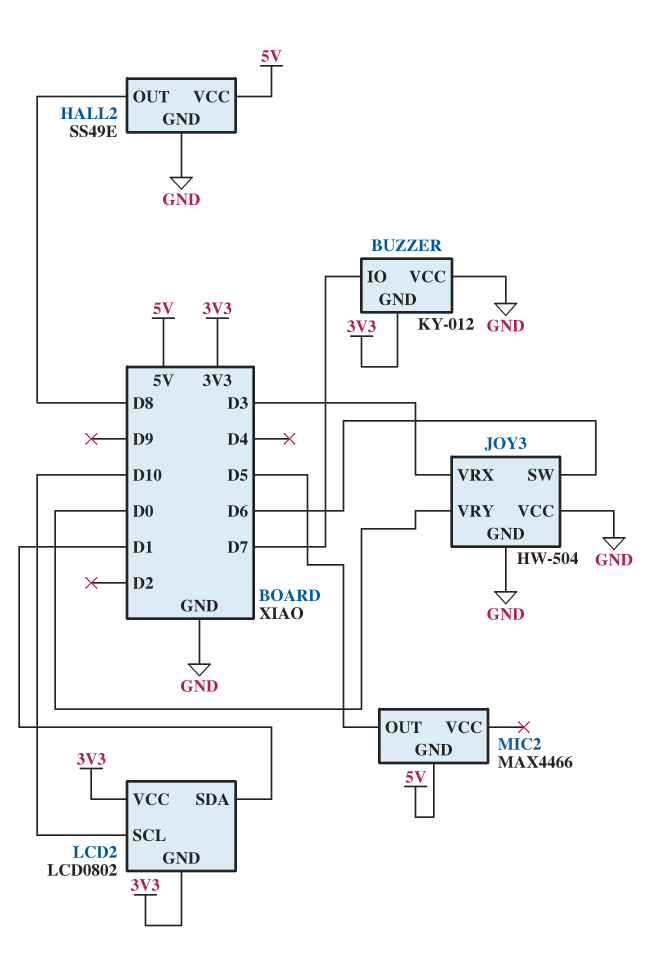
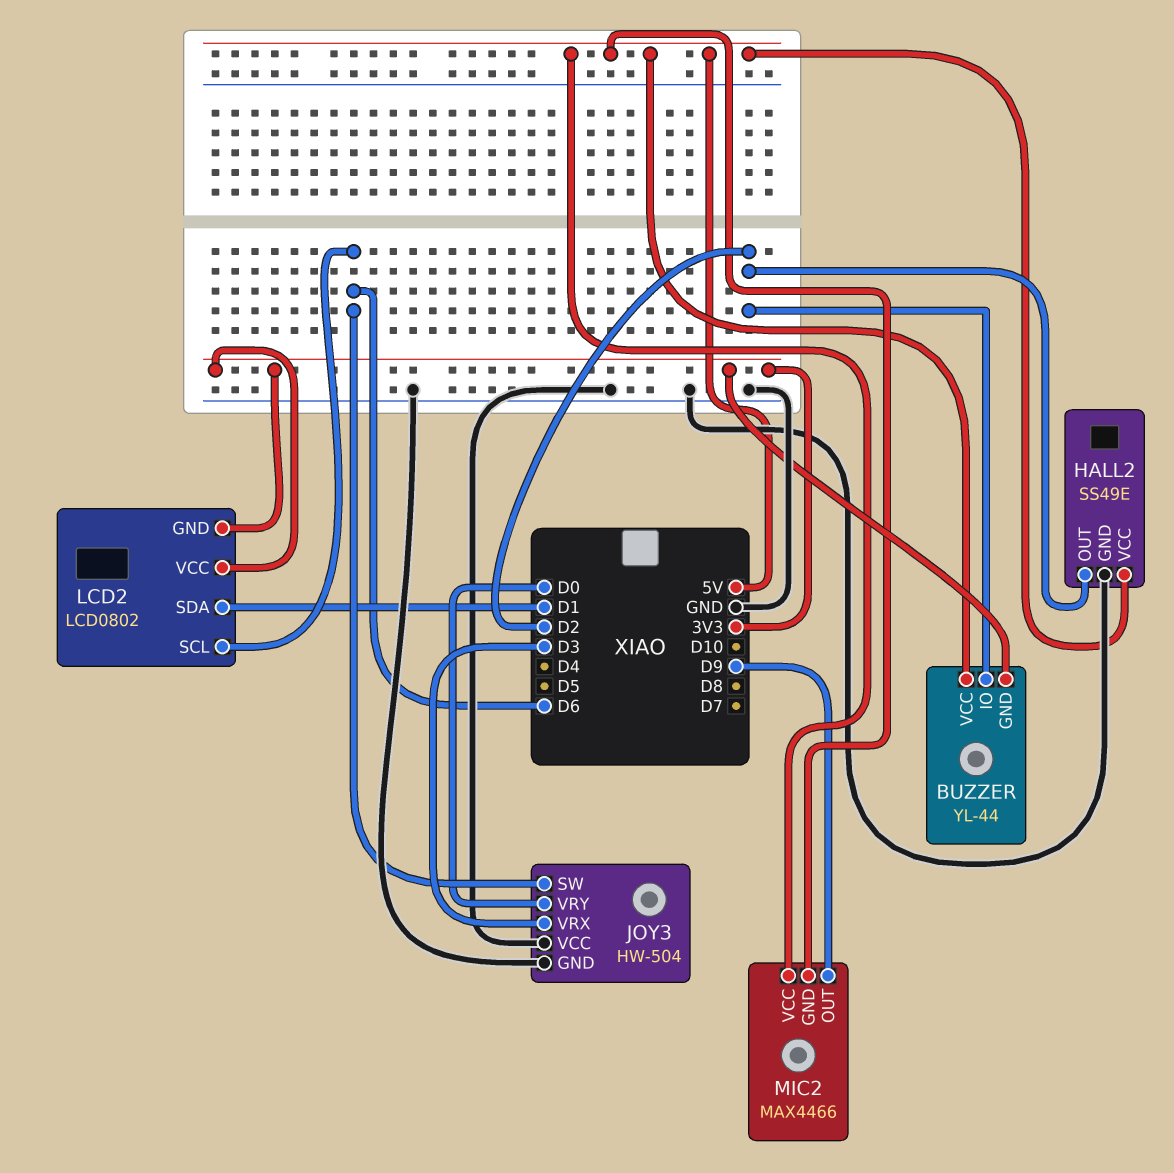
BUZZER: KY-012 -> YL-44
BUZZER pin IO: D7 -> D2
BUZZER pin VCC: GND -> 5V
HALL2 pin OUT: D8 -> D2
LCD2 pin SCL: D10 -> D6
MIC2 pin OUT: D5 -> D9
MIC2 pin VCC: none -> 5V

